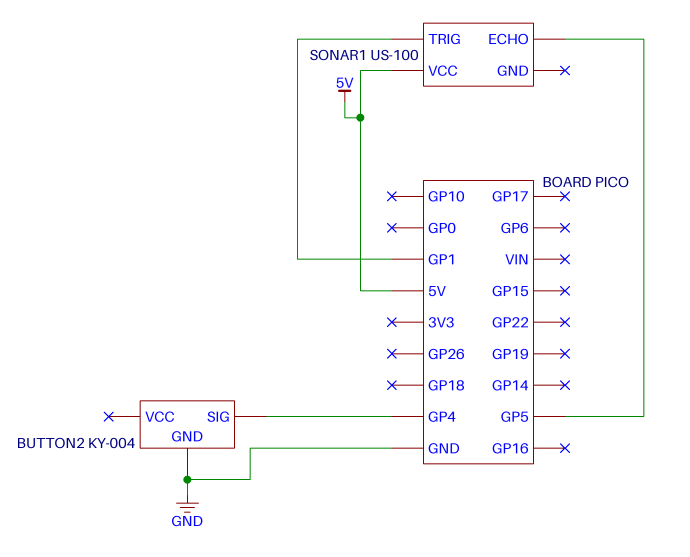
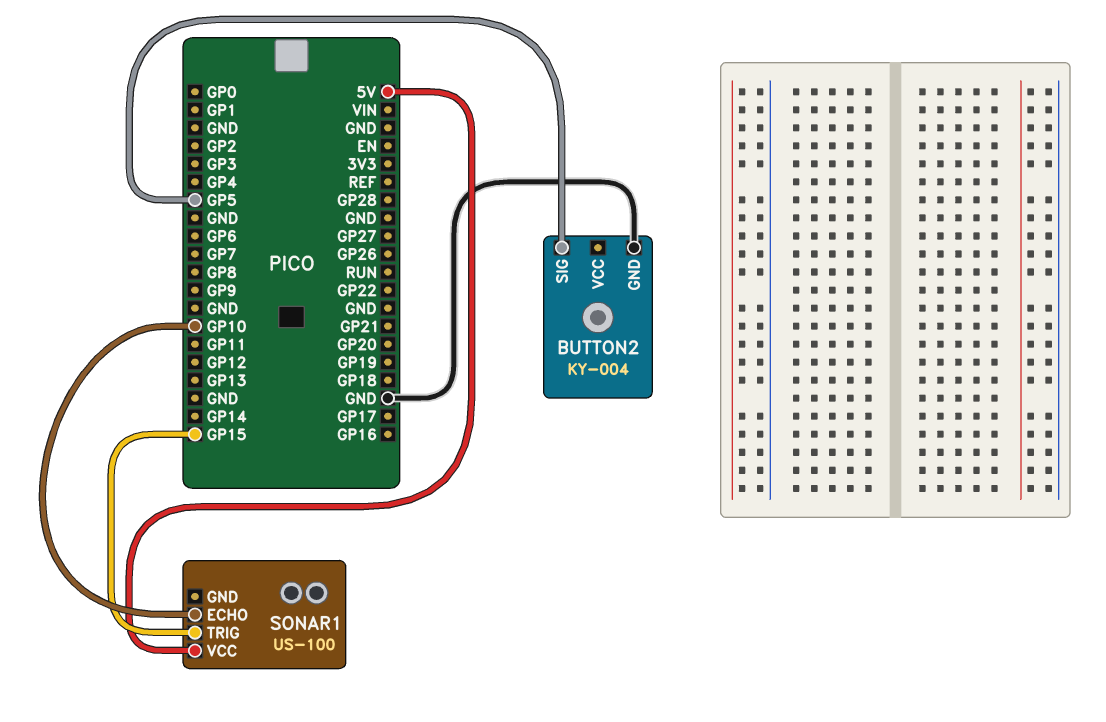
BUTTON2 pin SIG: GP4 -> GP5
SONAR1 pin ECHO: GP5 -> GP10
SONAR1 pin TRIG: GP1 -> GP15

